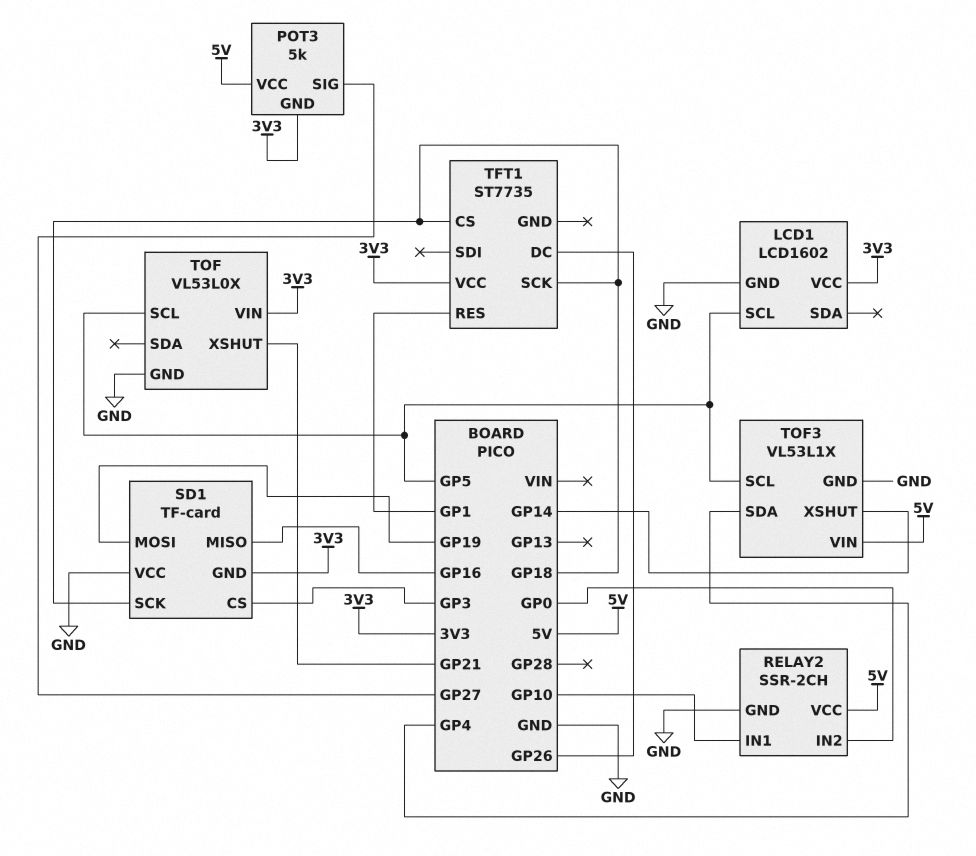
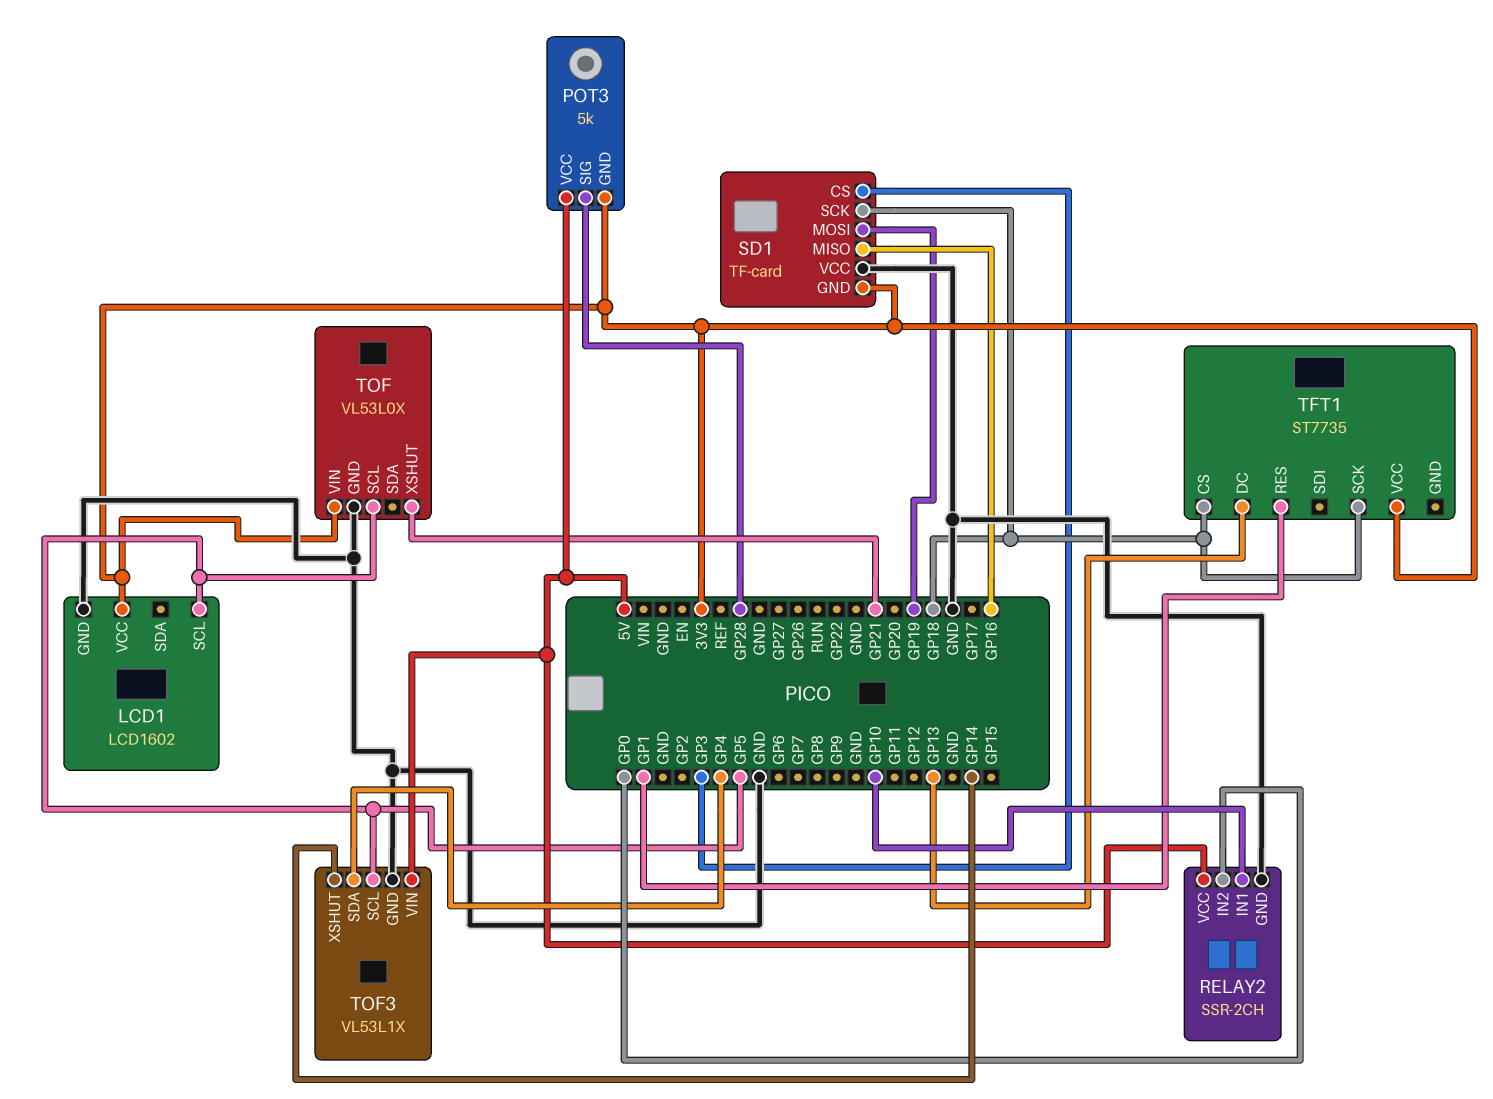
POT3 pin SIG: GP27 -> GP28
TFT1 pin DC: GP26 -> GP13

